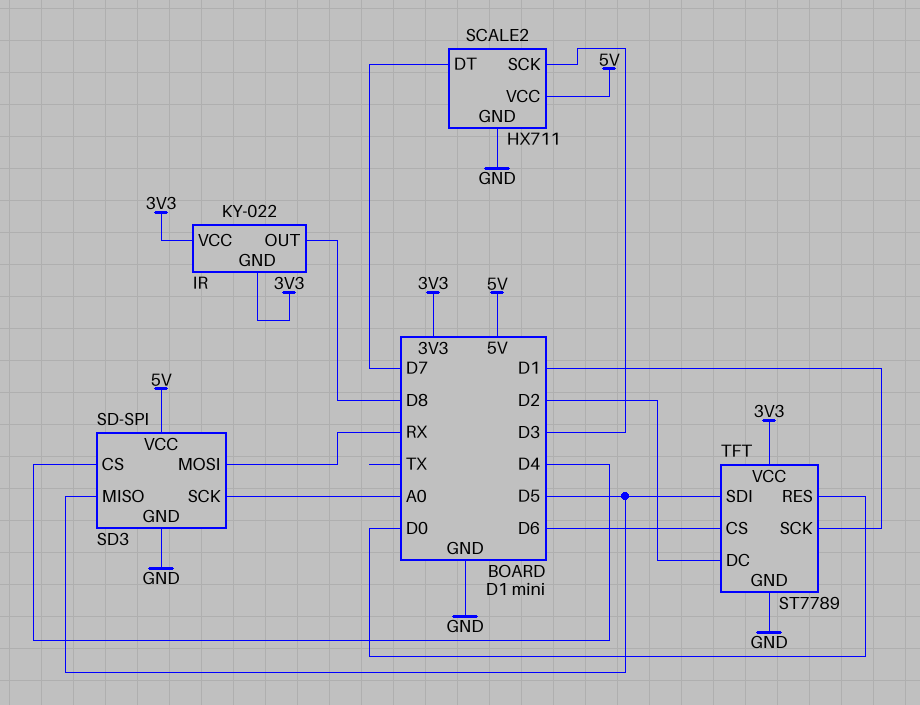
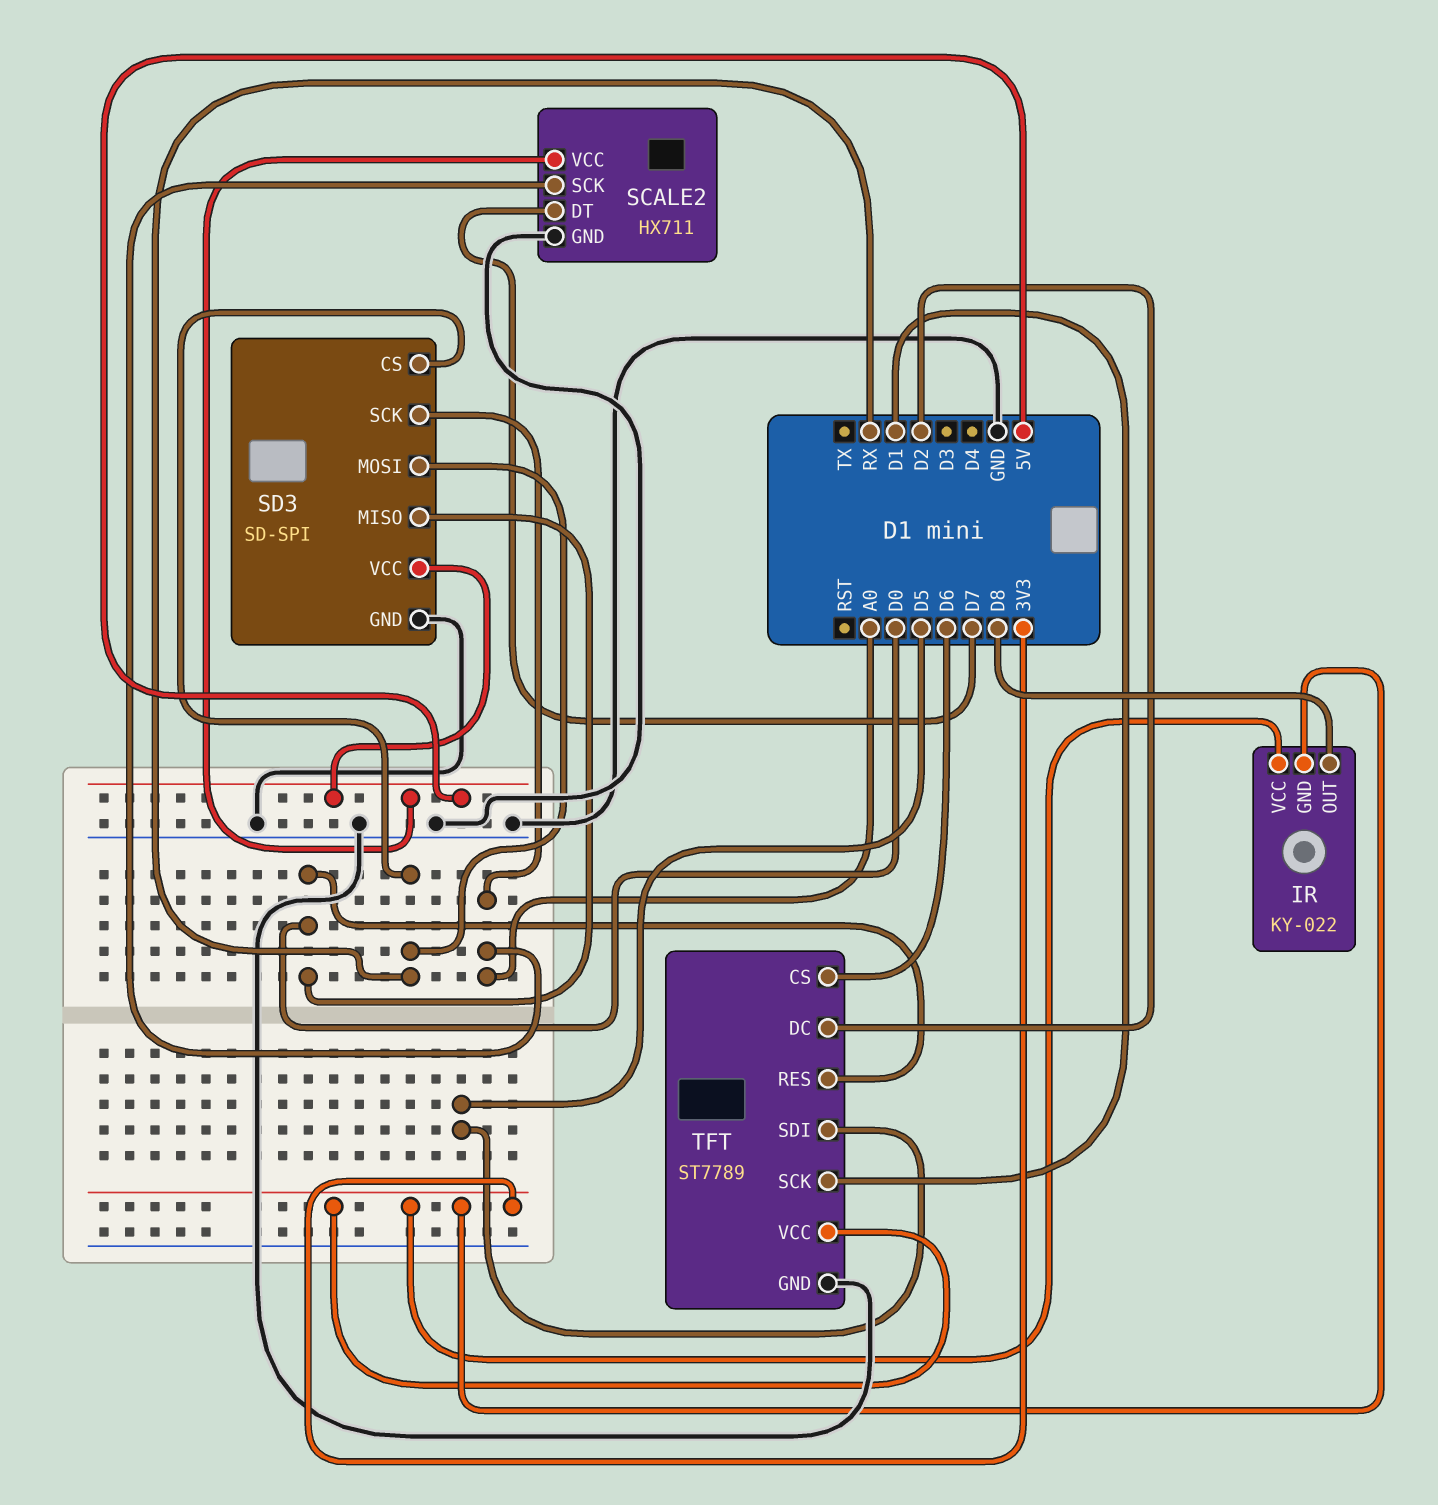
SCALE2 pin SCK: D3 -> A0
SD3 pin CS: D4 -> RX
SD3 pin MISO: D5 -> D0

